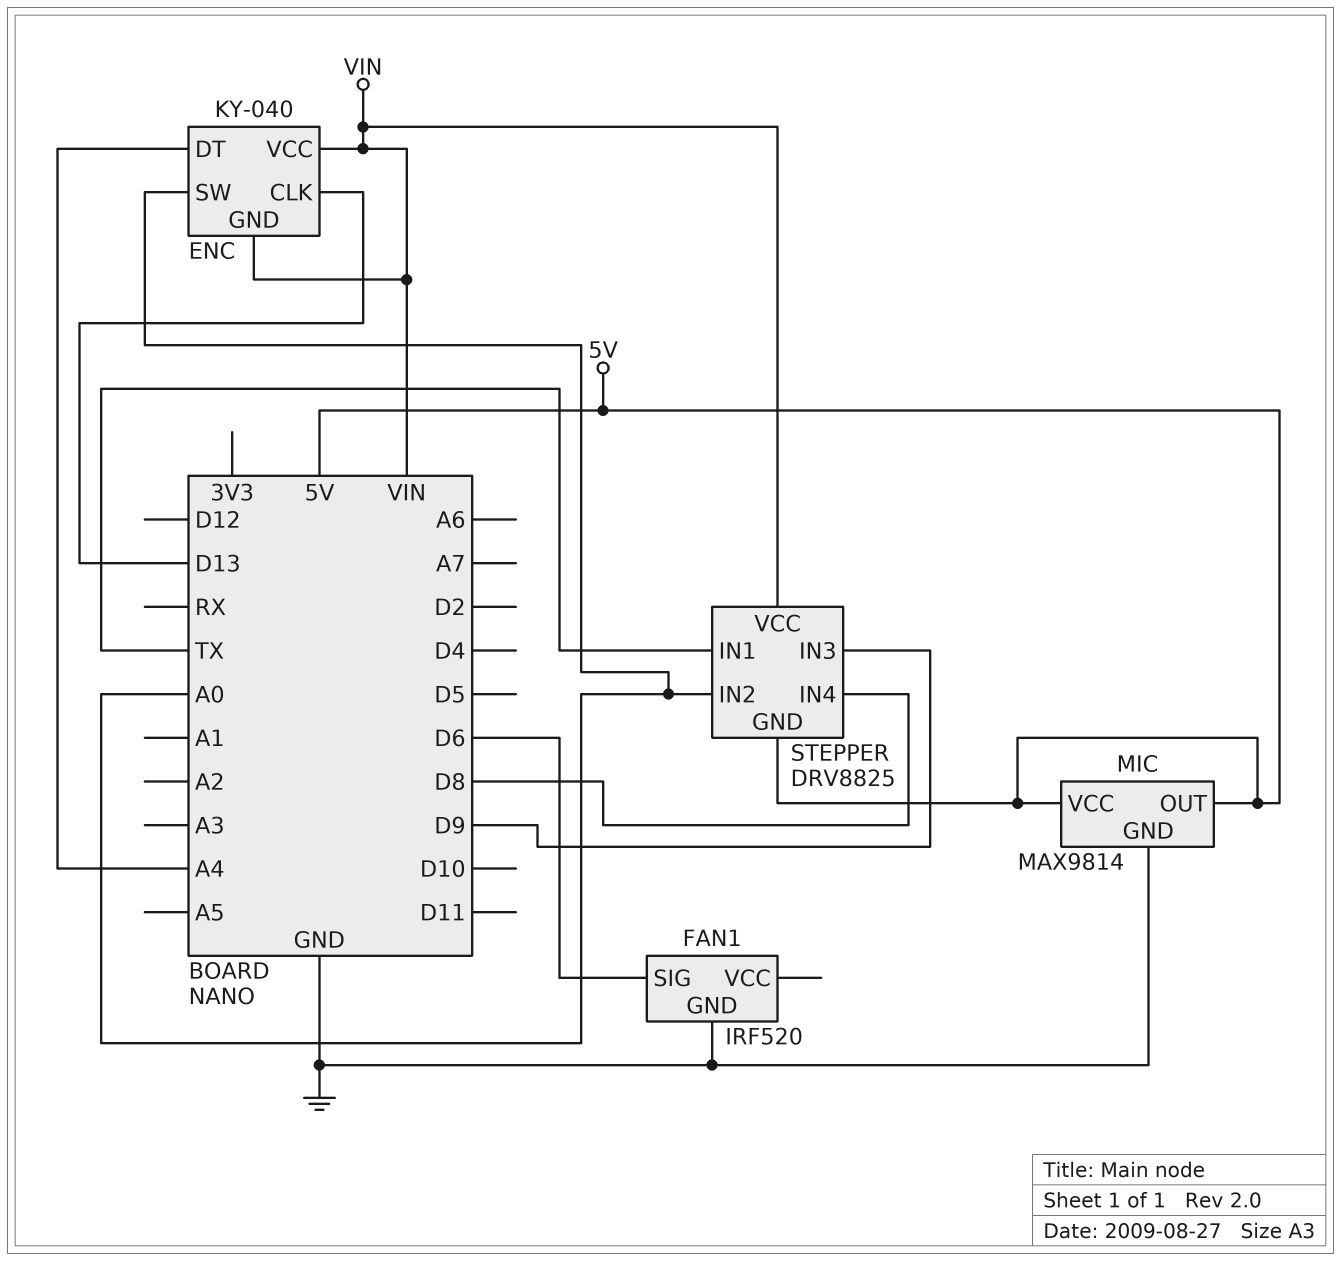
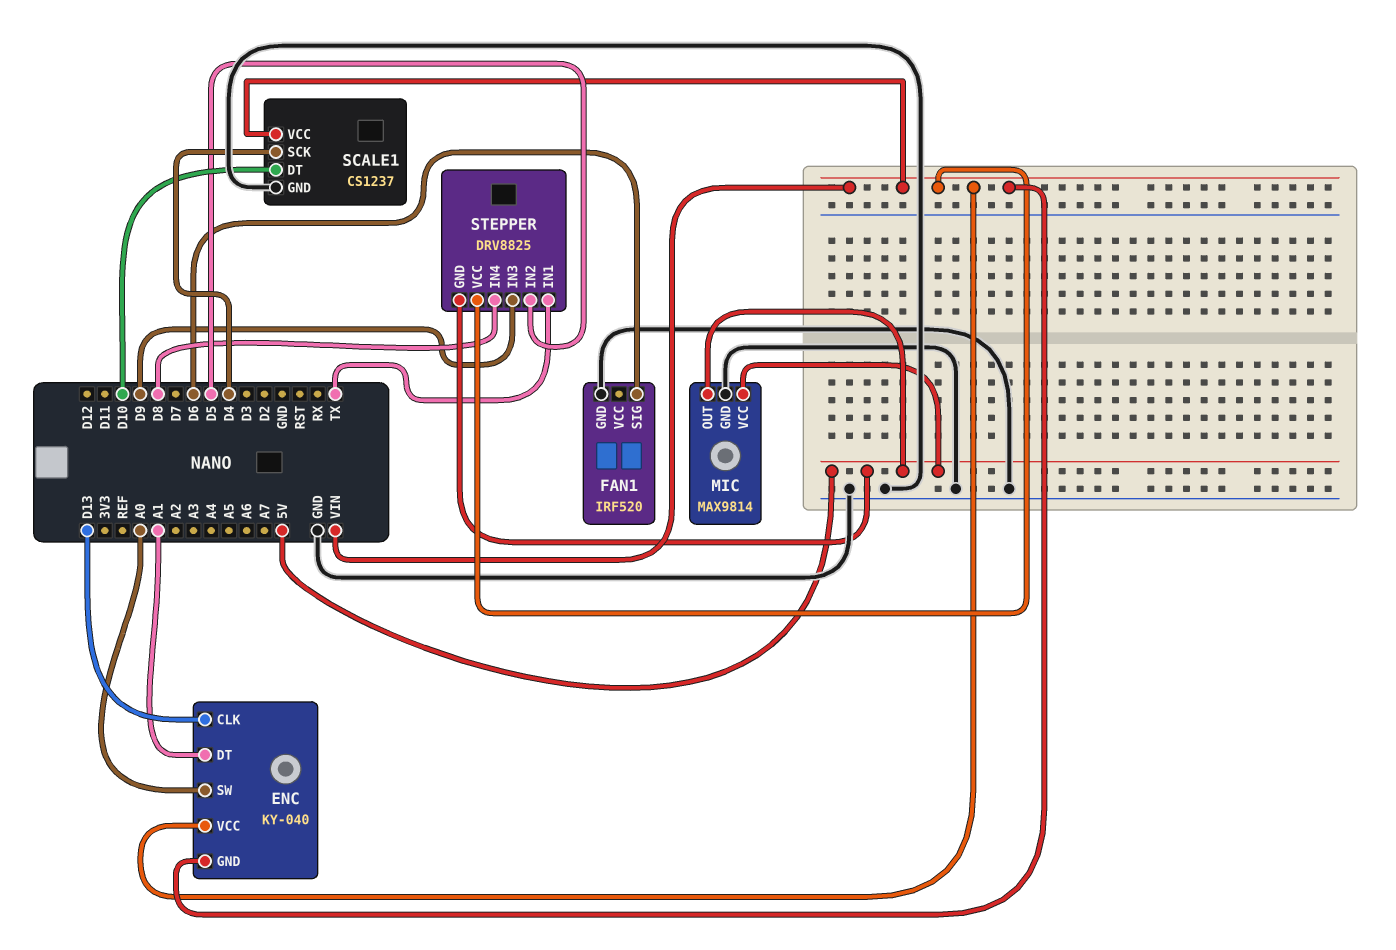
ENC pin DT: A4 -> A1
SCALE1: none -> CS1237
SCALE1 pin DT: none -> D10
SCALE1 pin GND: none -> GND
SCALE1 pin SCK: none -> D4
SCALE1 pin VCC: none -> VIN
STEPPER pin IN2: A0 -> D5

